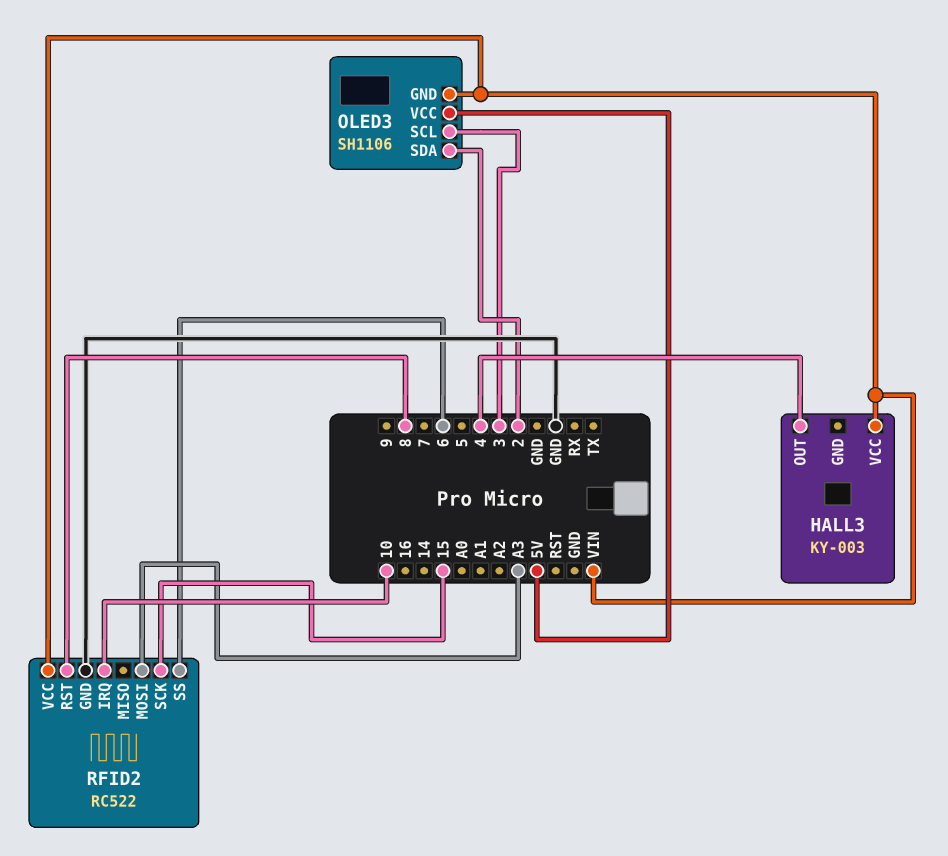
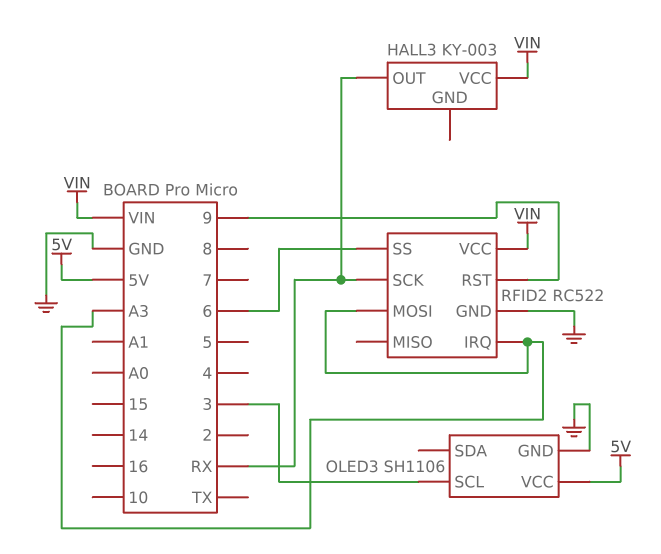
HALL3 pin OUT: 4 -> RX
OLED3 pin GND: VIN -> GND
OLED3 pin SDA: 2 -> none
RFID2 pin IRQ: 10 -> A3
RFID2 pin RST: 8 -> 9
RFID2 pin SCK: 15 -> RX

